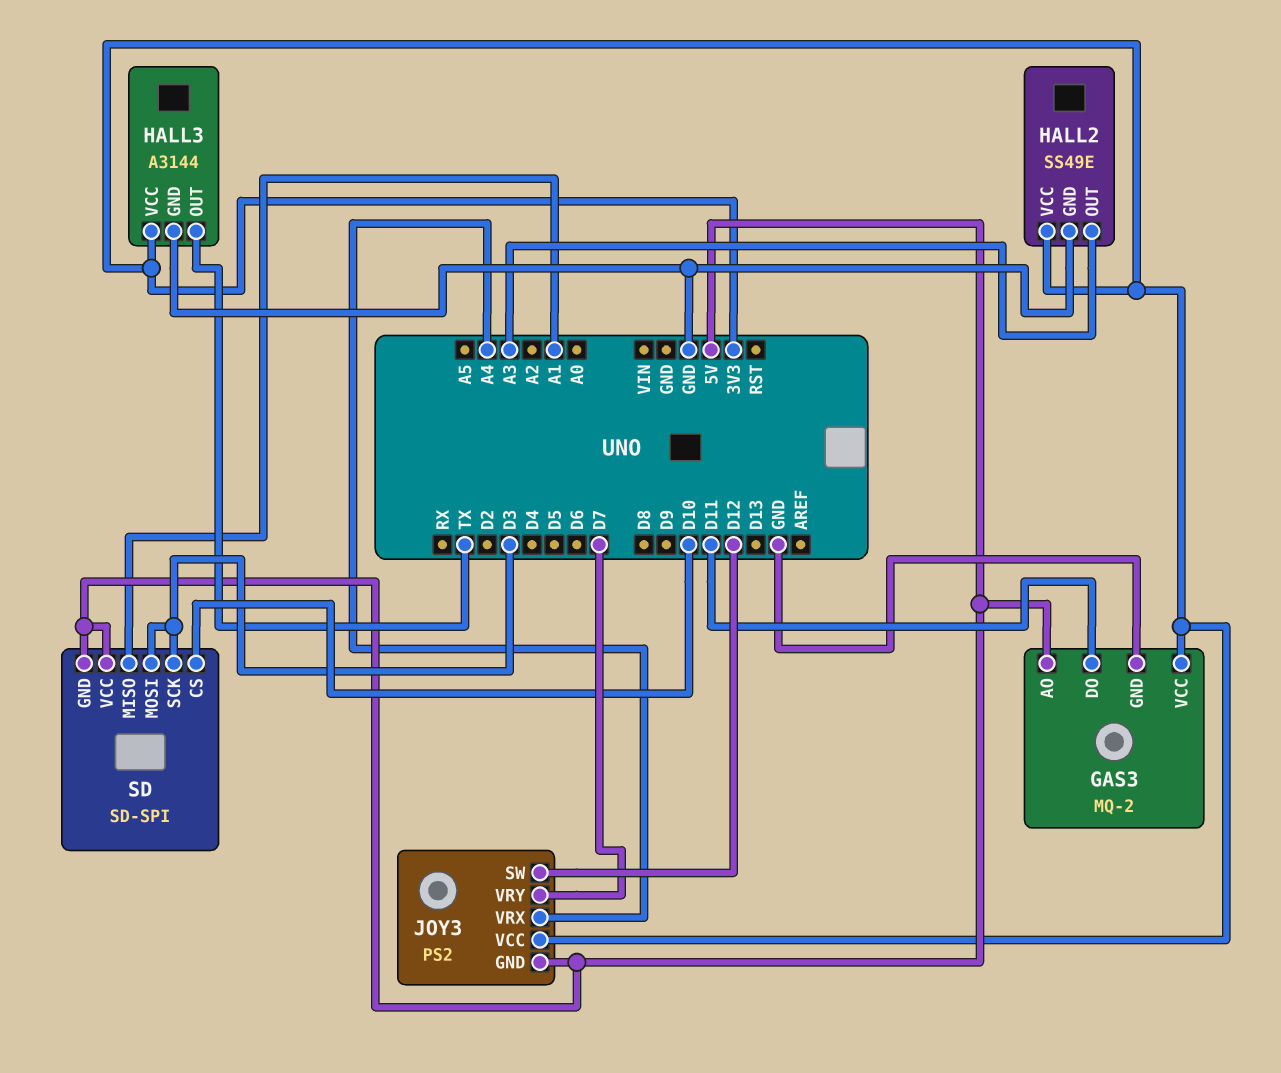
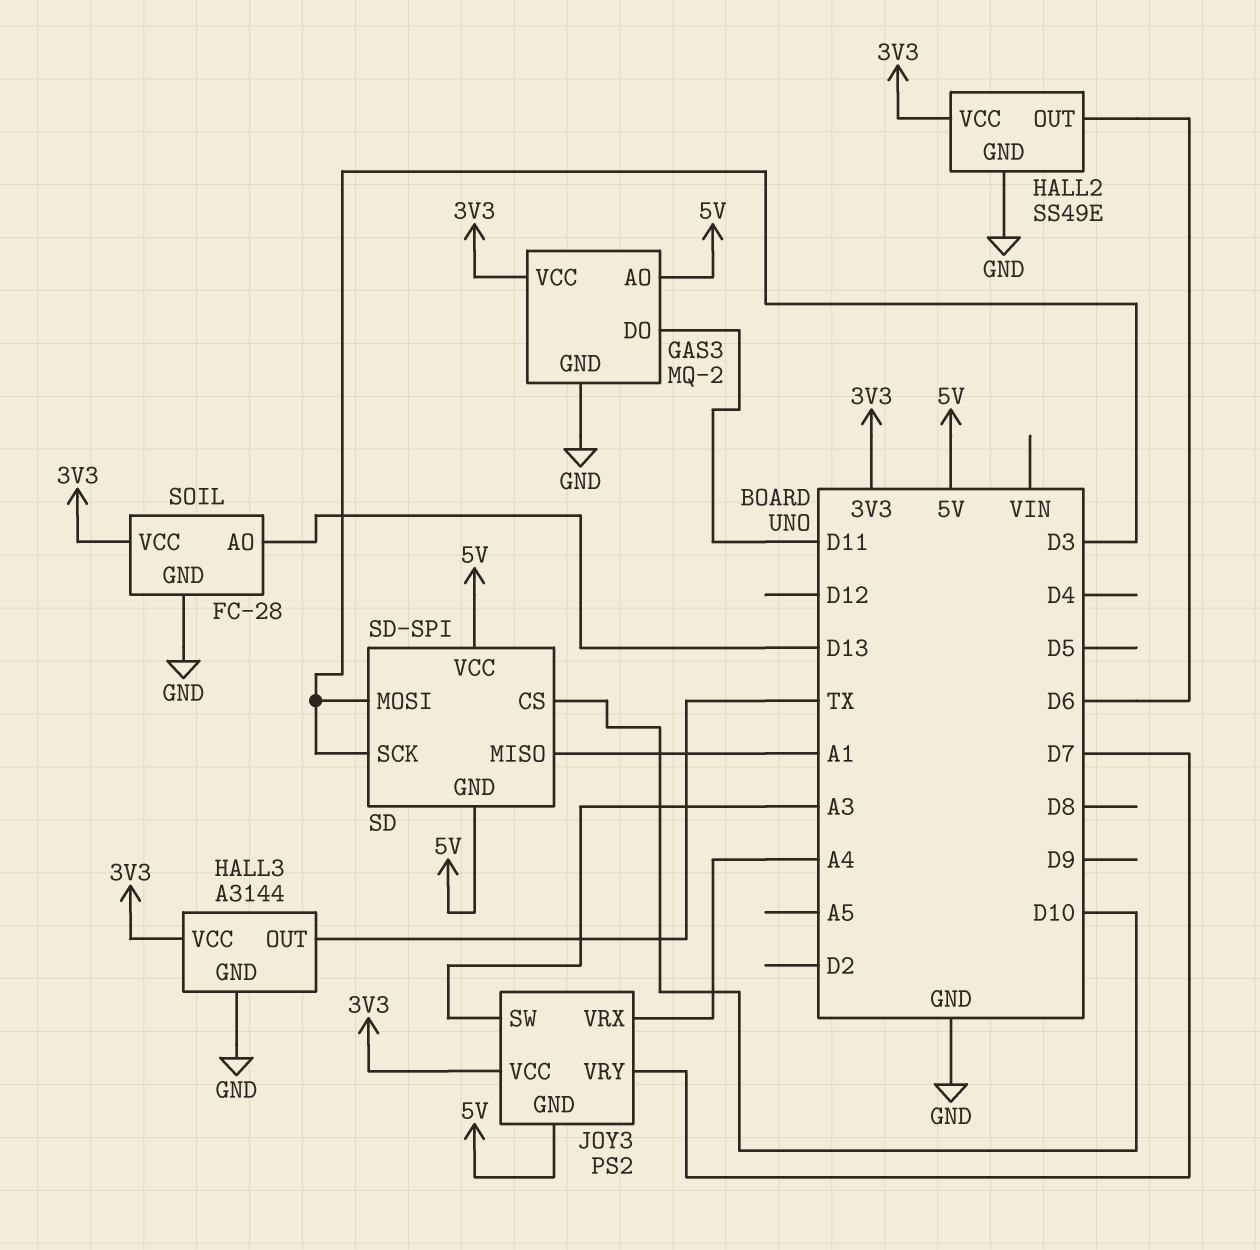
HALL2 pin OUT: A3 -> D6
JOY3 pin SW: D12 -> A3
SOIL: none -> FC-28
SOIL pin AO: none -> D13
SOIL pin GND: none -> GND
SOIL pin VCC: none -> 3V3

